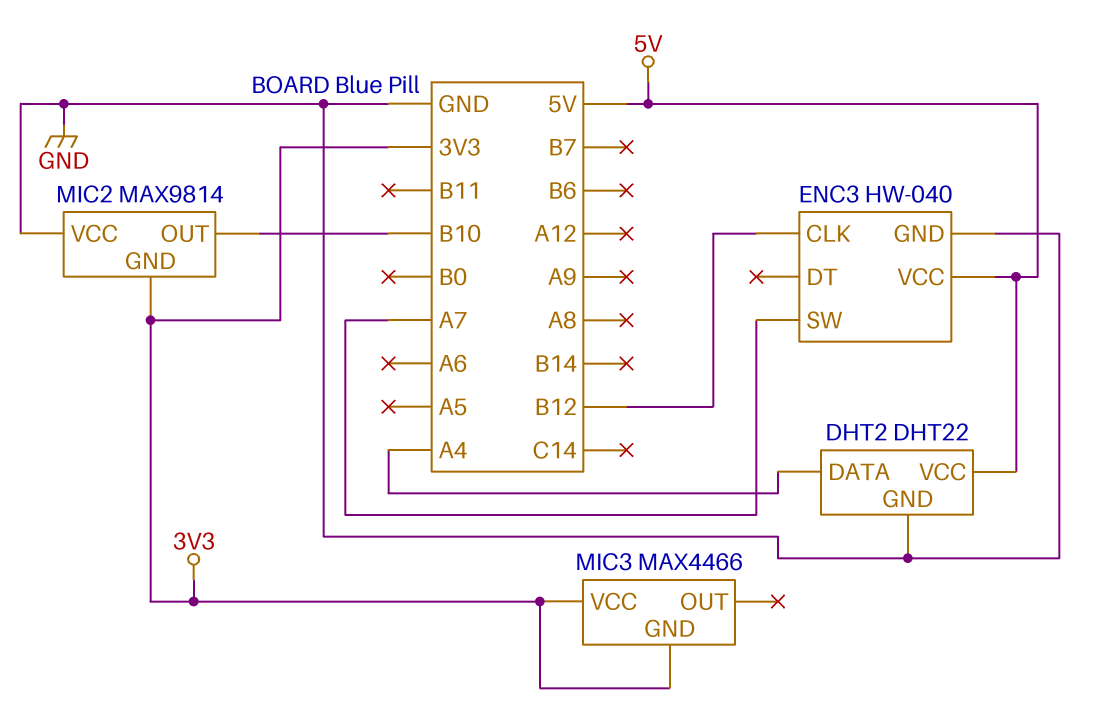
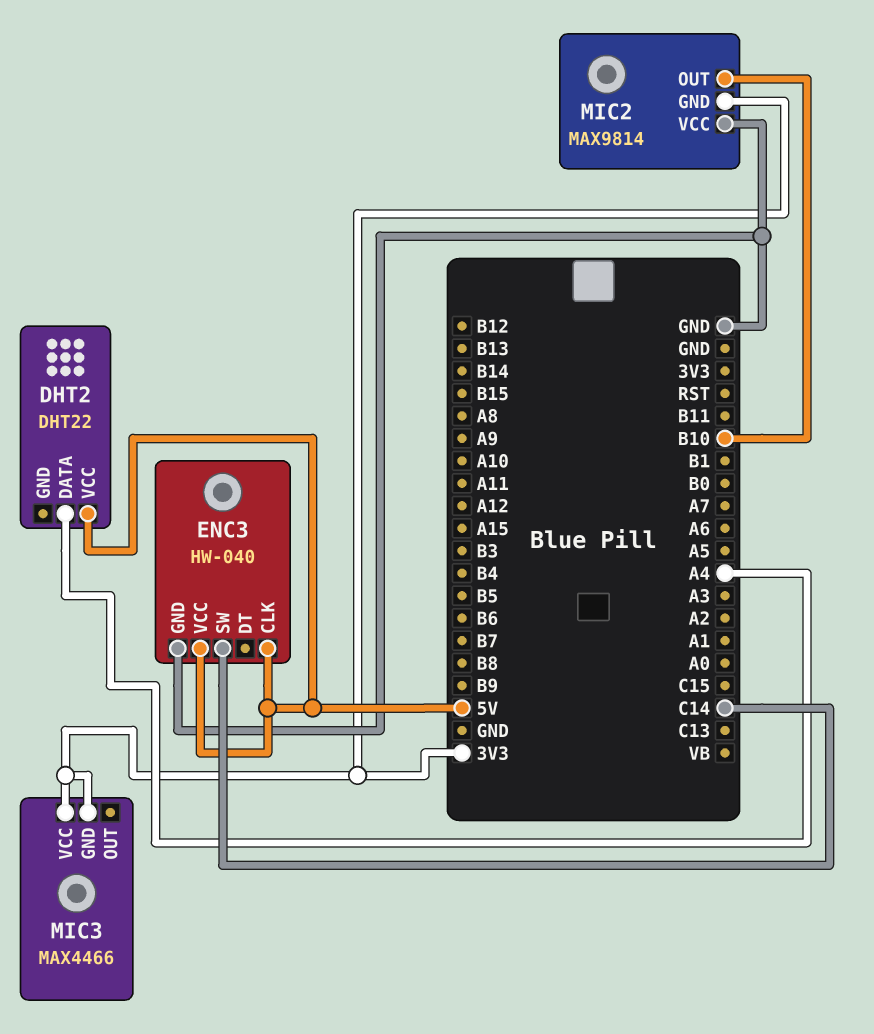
DHT2 pin GND: GND -> none
ENC3 pin CLK: B12 -> 5V
ENC3 pin SW: A7 -> C14

